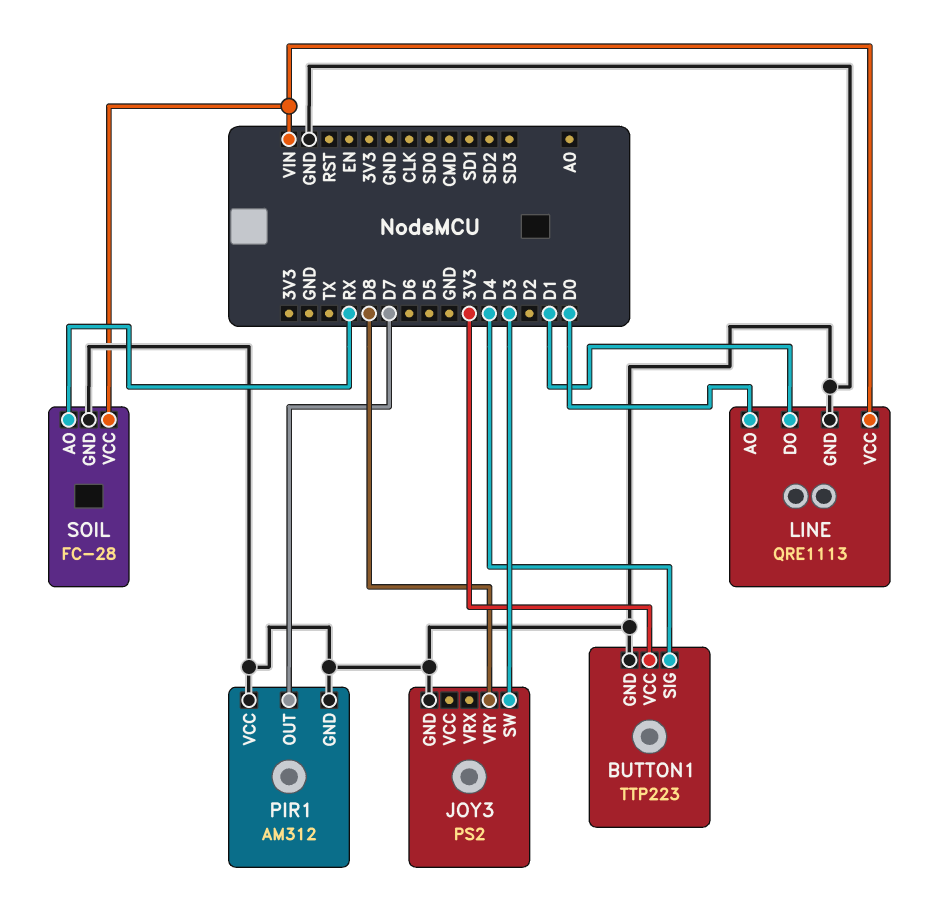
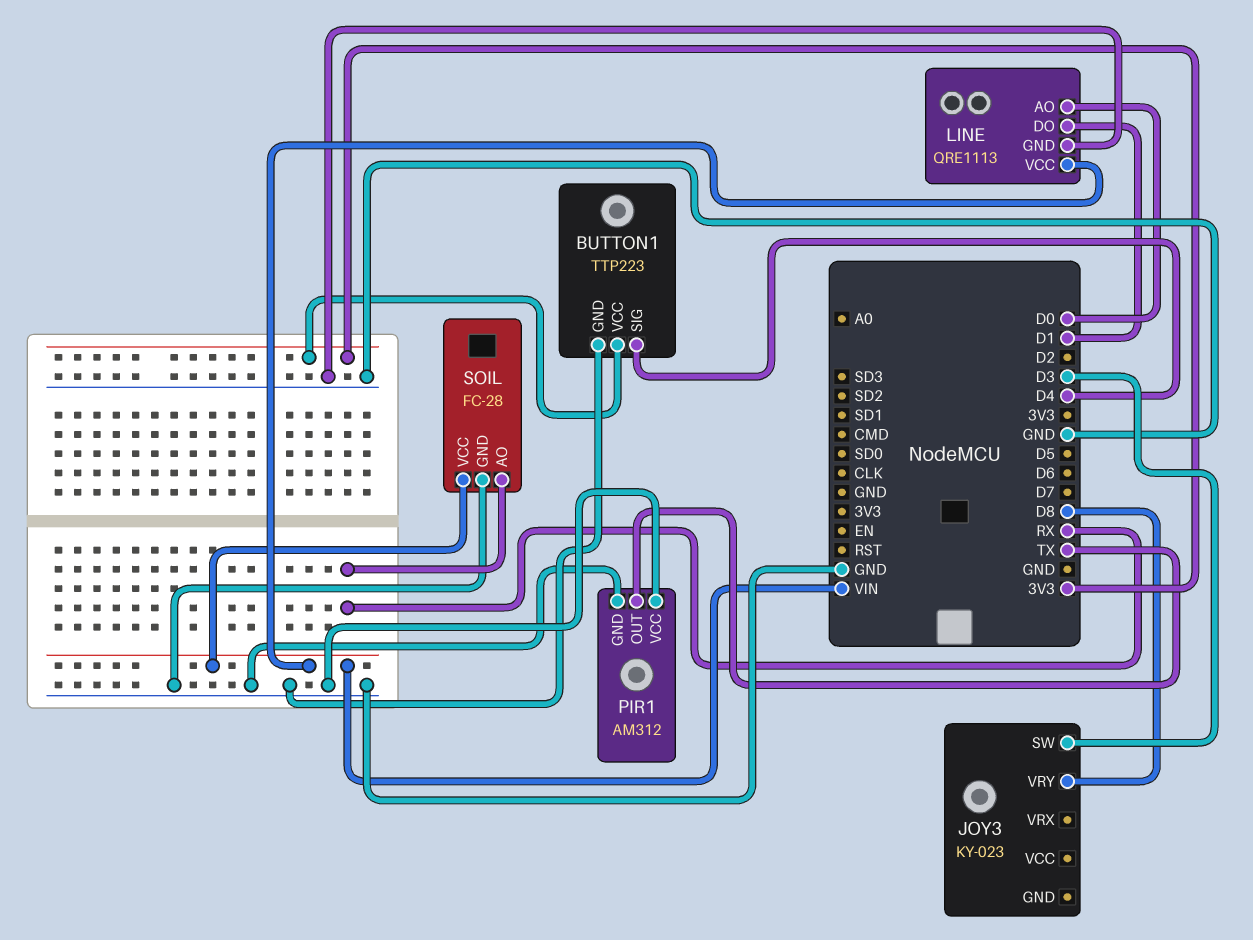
JOY3: PS2 -> KY-023
JOY3 pin GND: GND -> none
PIR1 pin OUT: D7 -> TX

